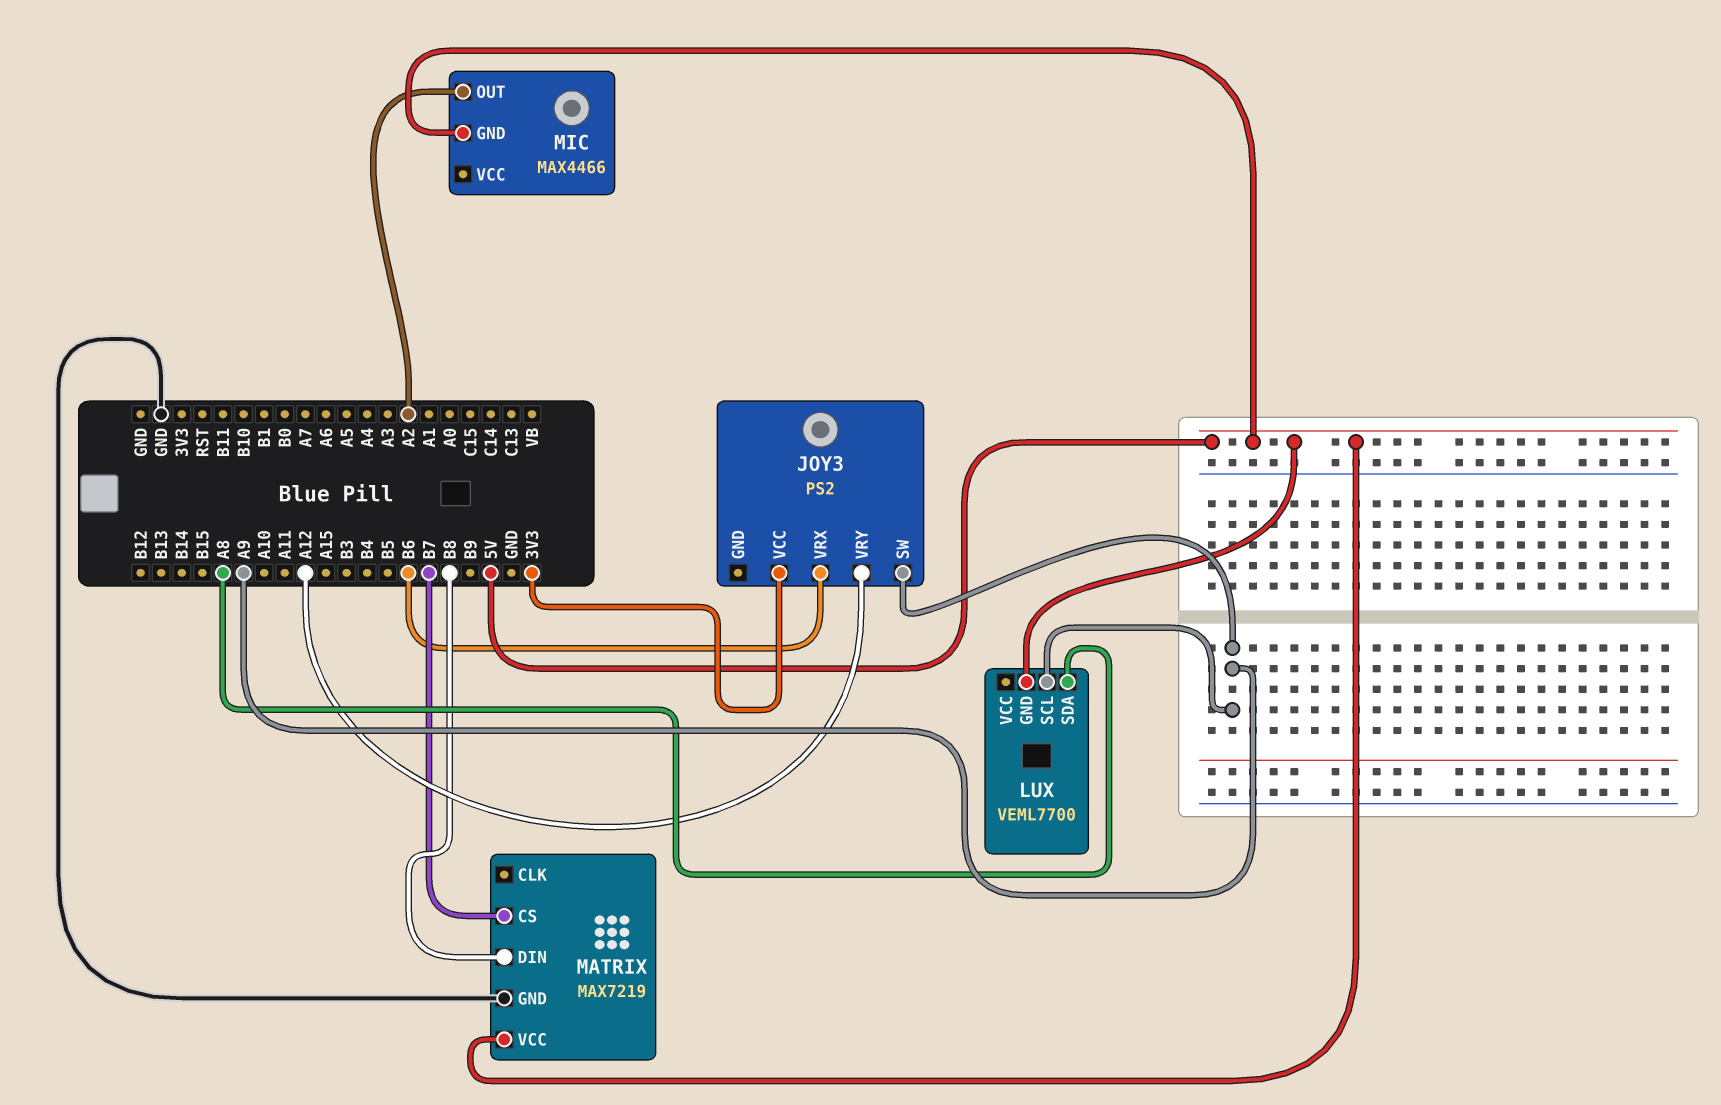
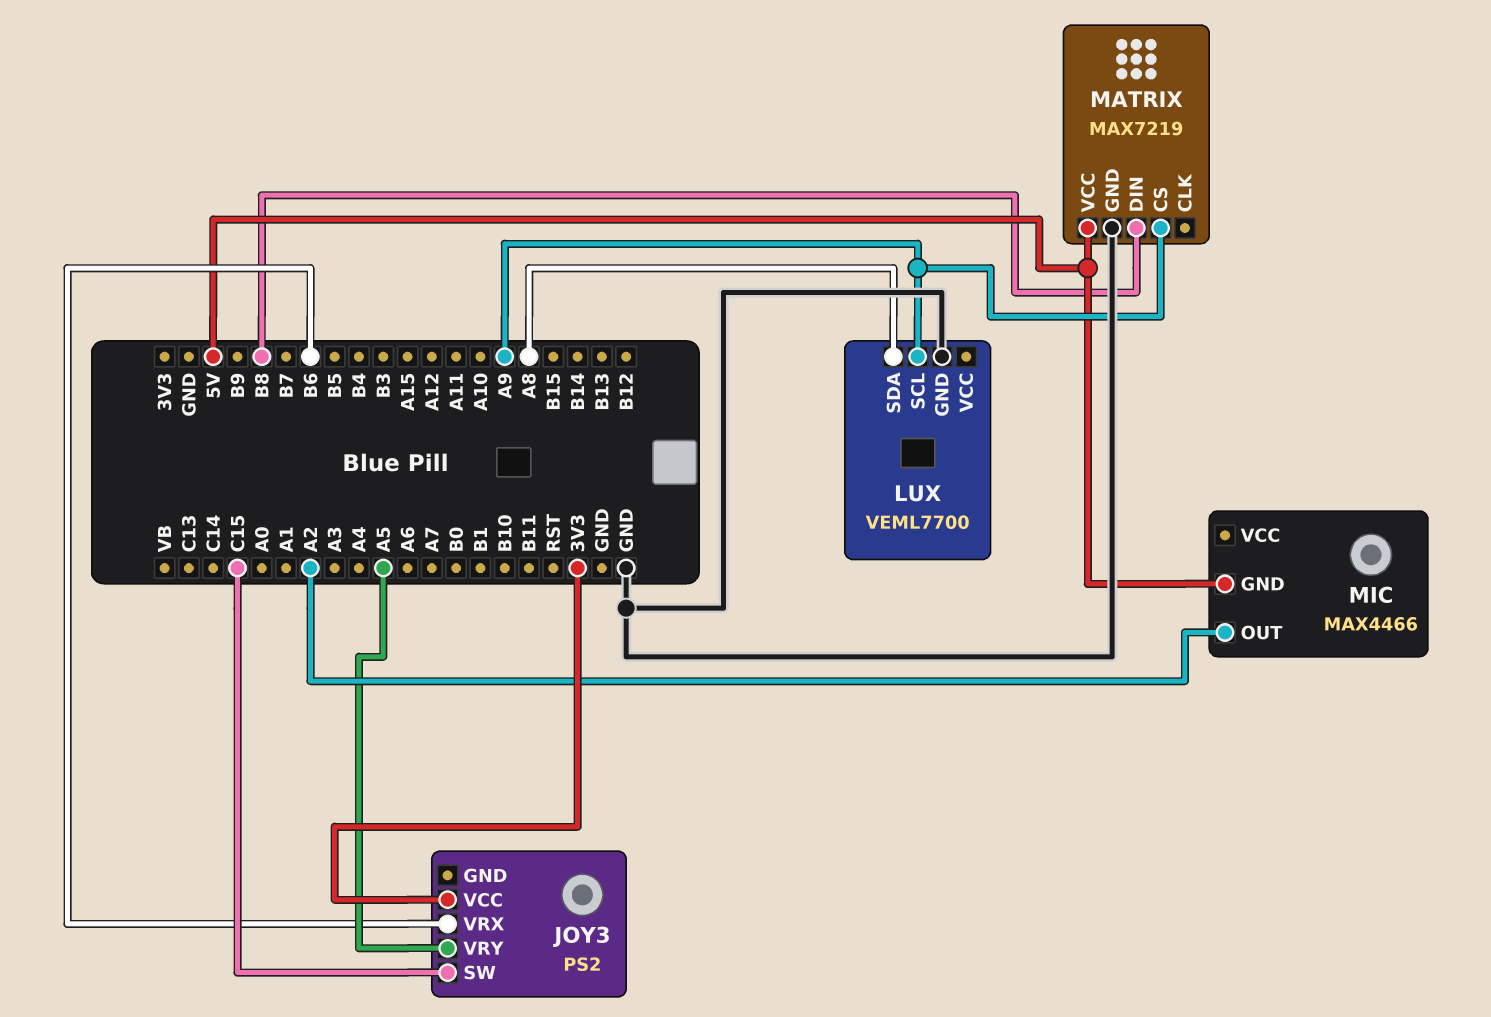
JOY3 pin SW: A9 -> C15
JOY3 pin VRY: A12 -> A5
LUX pin GND: 5V -> GND
MATRIX pin CS: B7 -> A9

